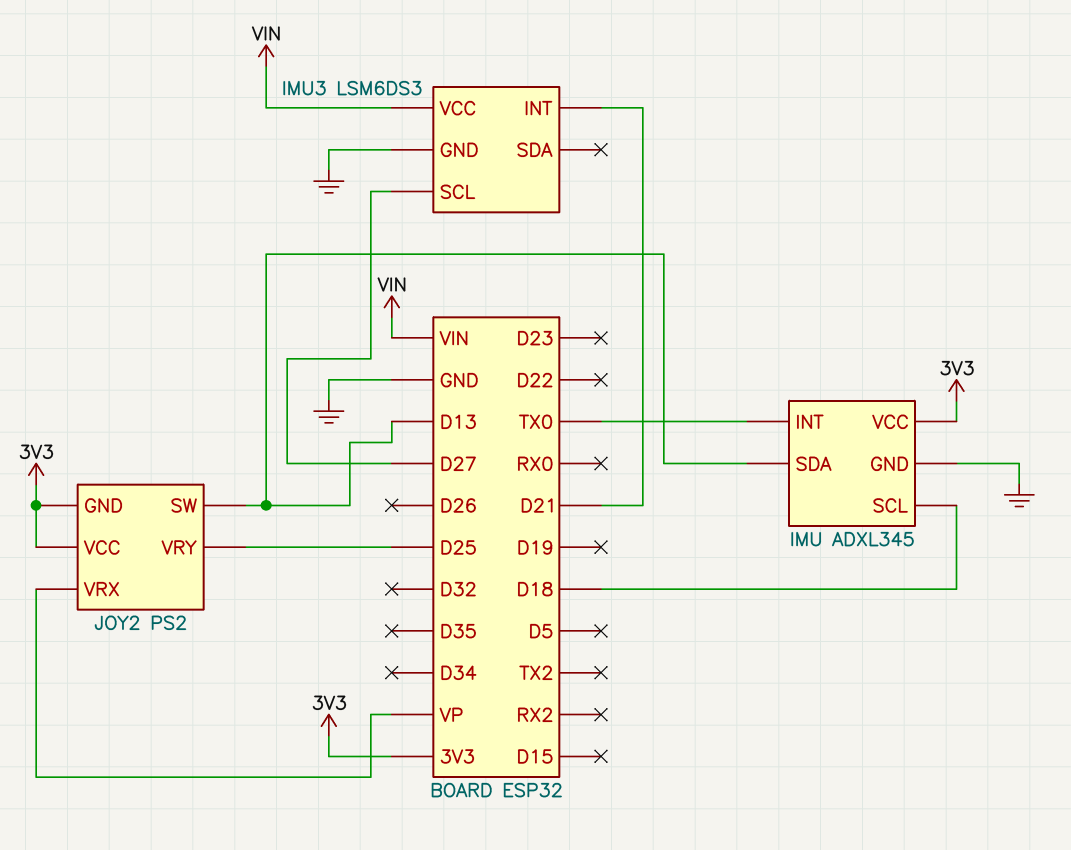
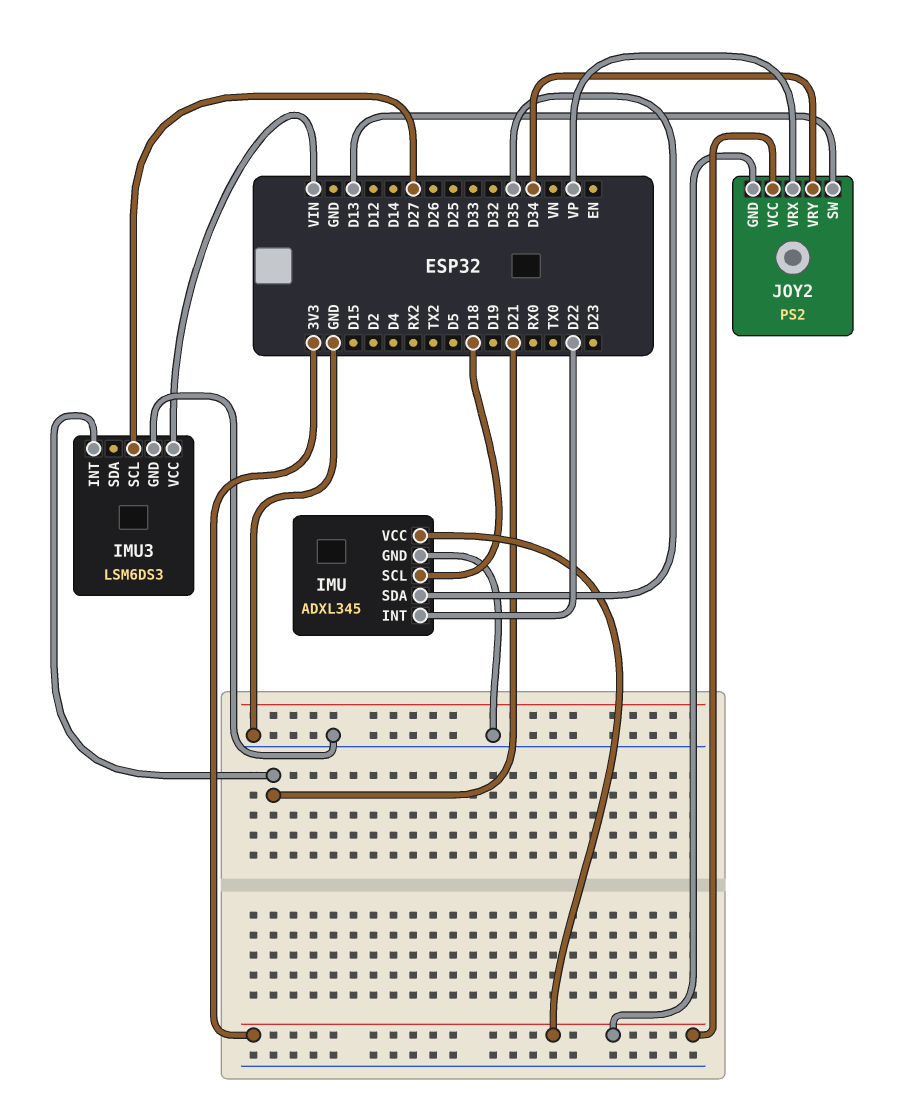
IMU pin INT: TX0 -> D22
IMU pin SDA: D13 -> D35
JOY2 pin VRY: D25 -> D34

